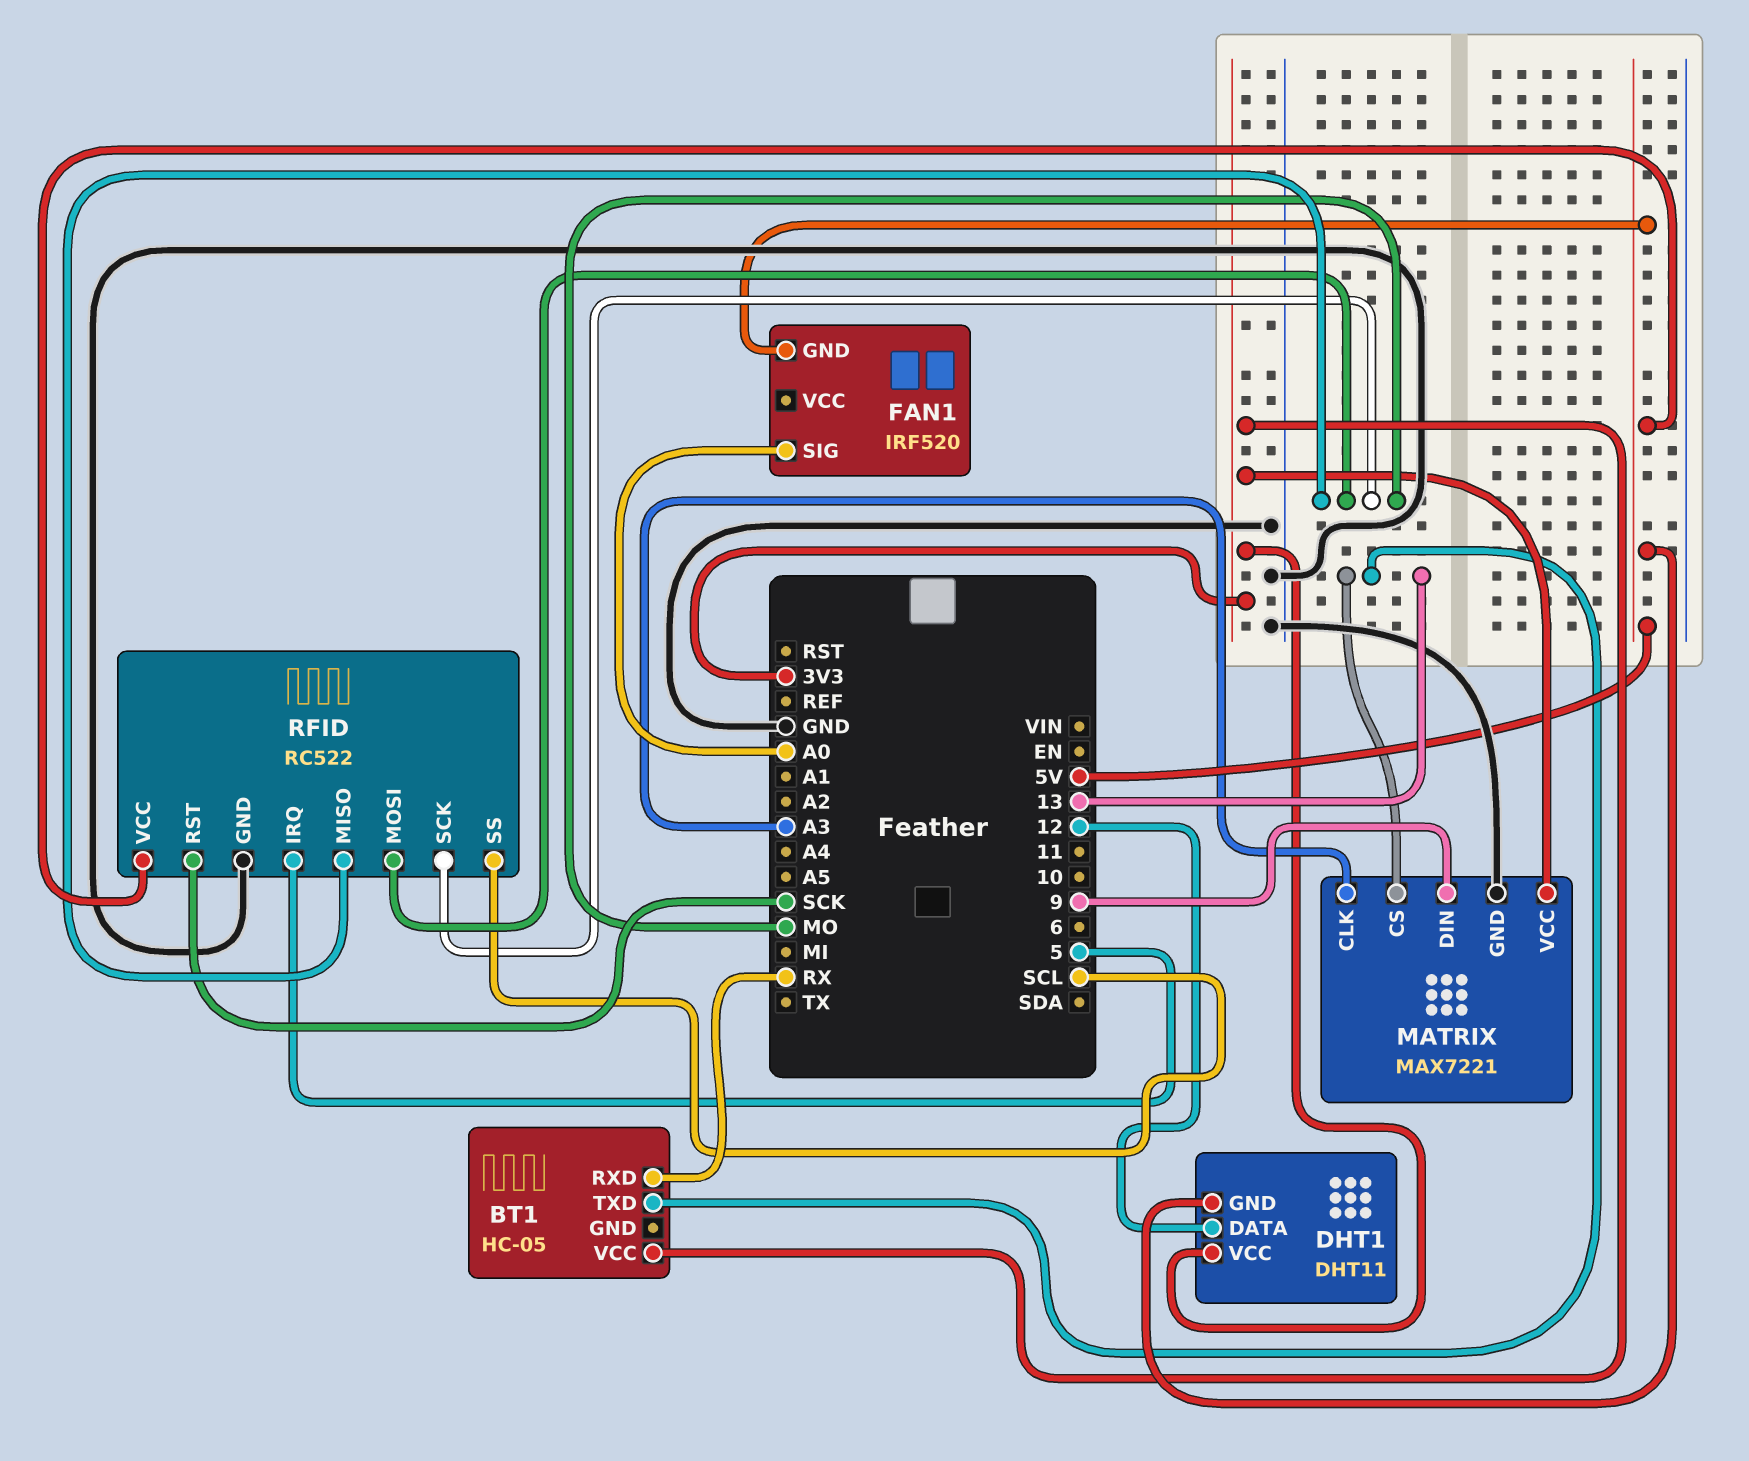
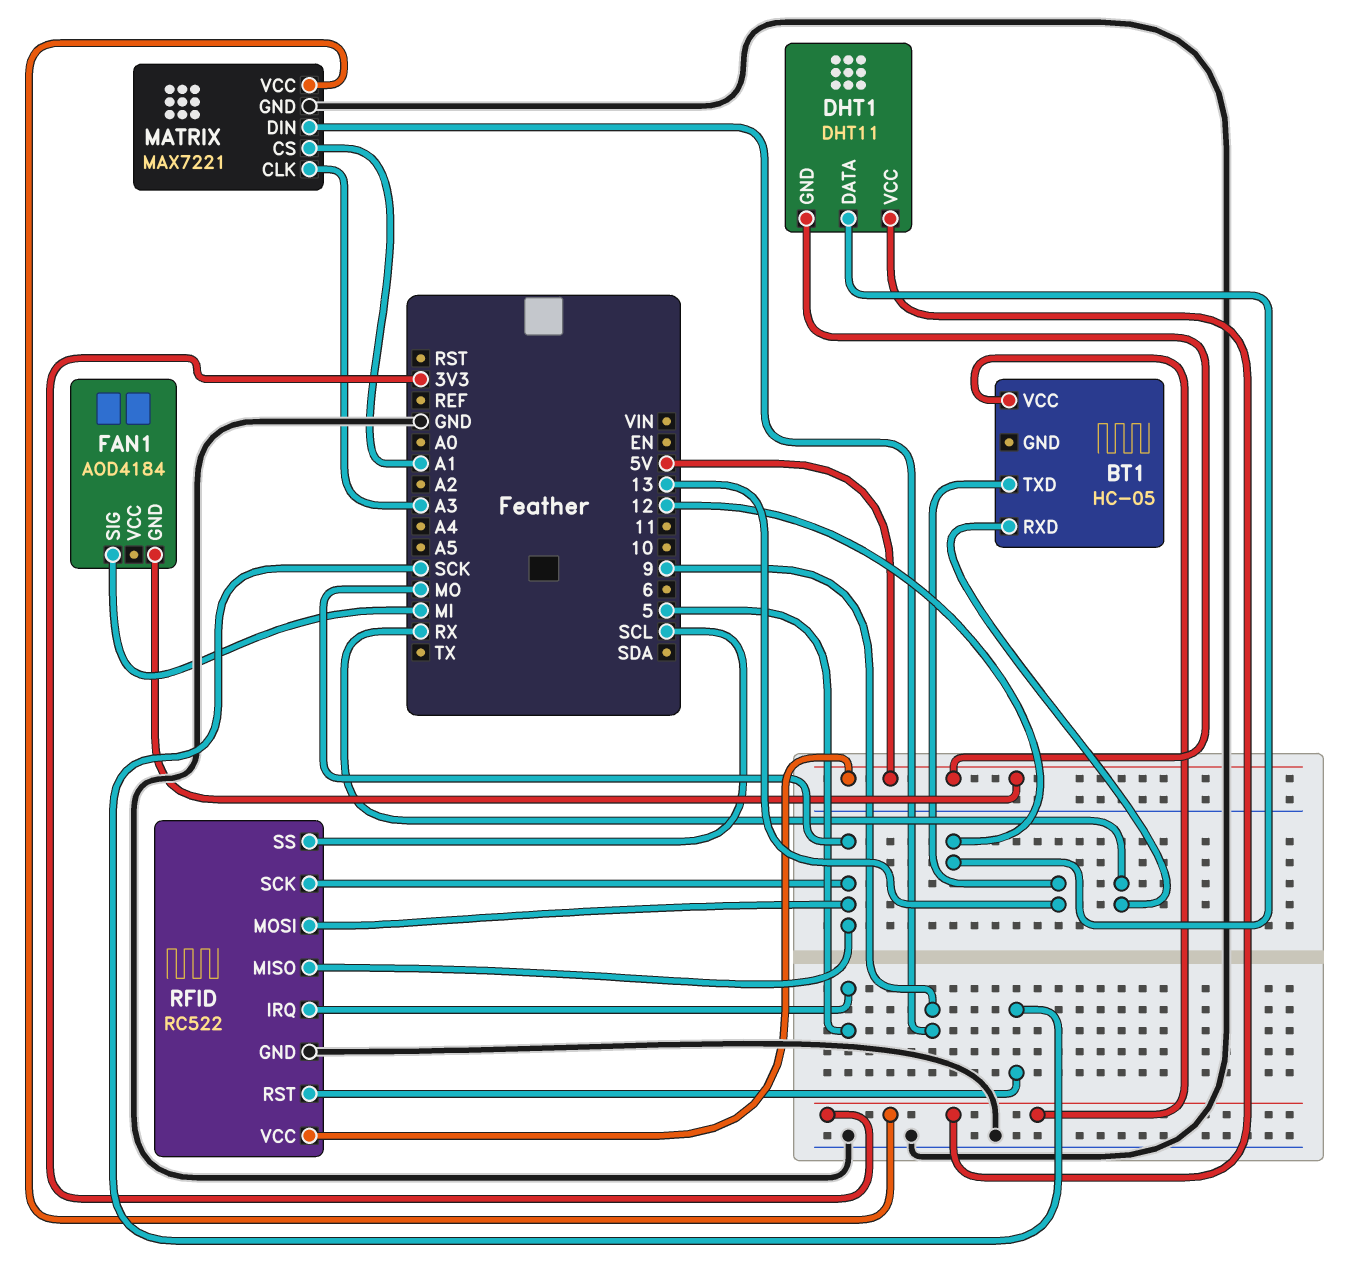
FAN1: IRF520 -> AOD4184
FAN1 pin SIG: A0 -> MI
MATRIX pin CS: 13 -> A1

